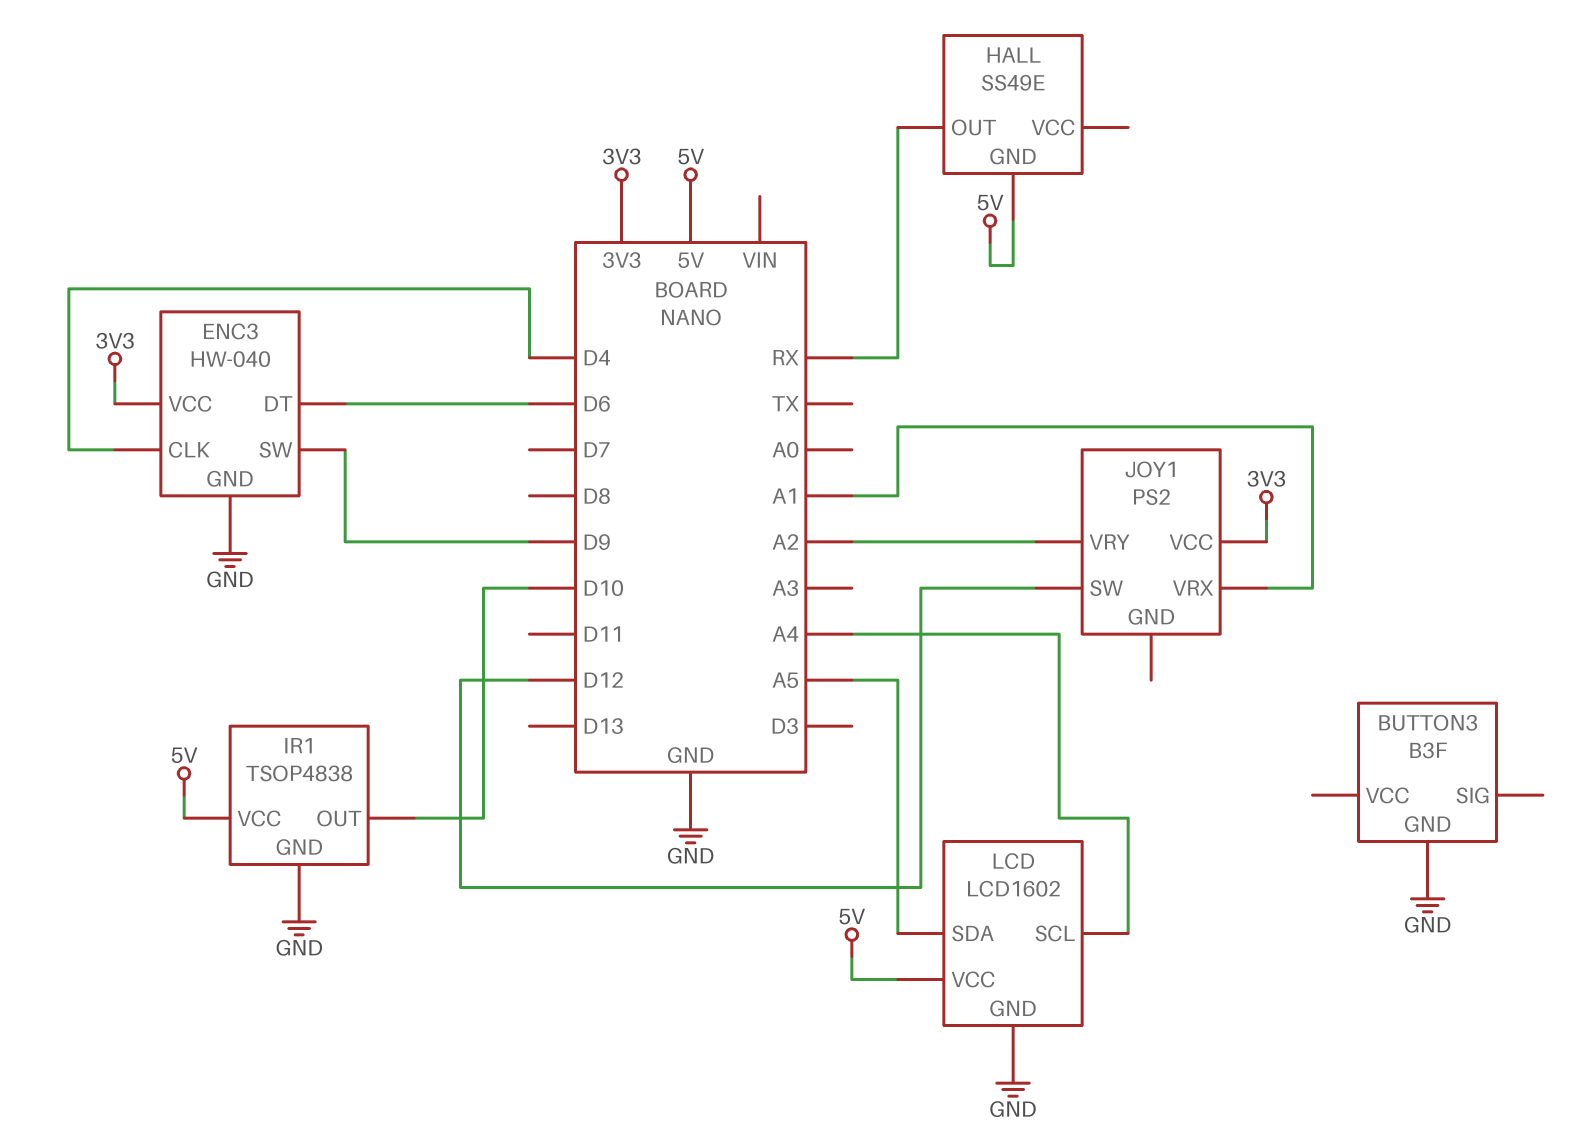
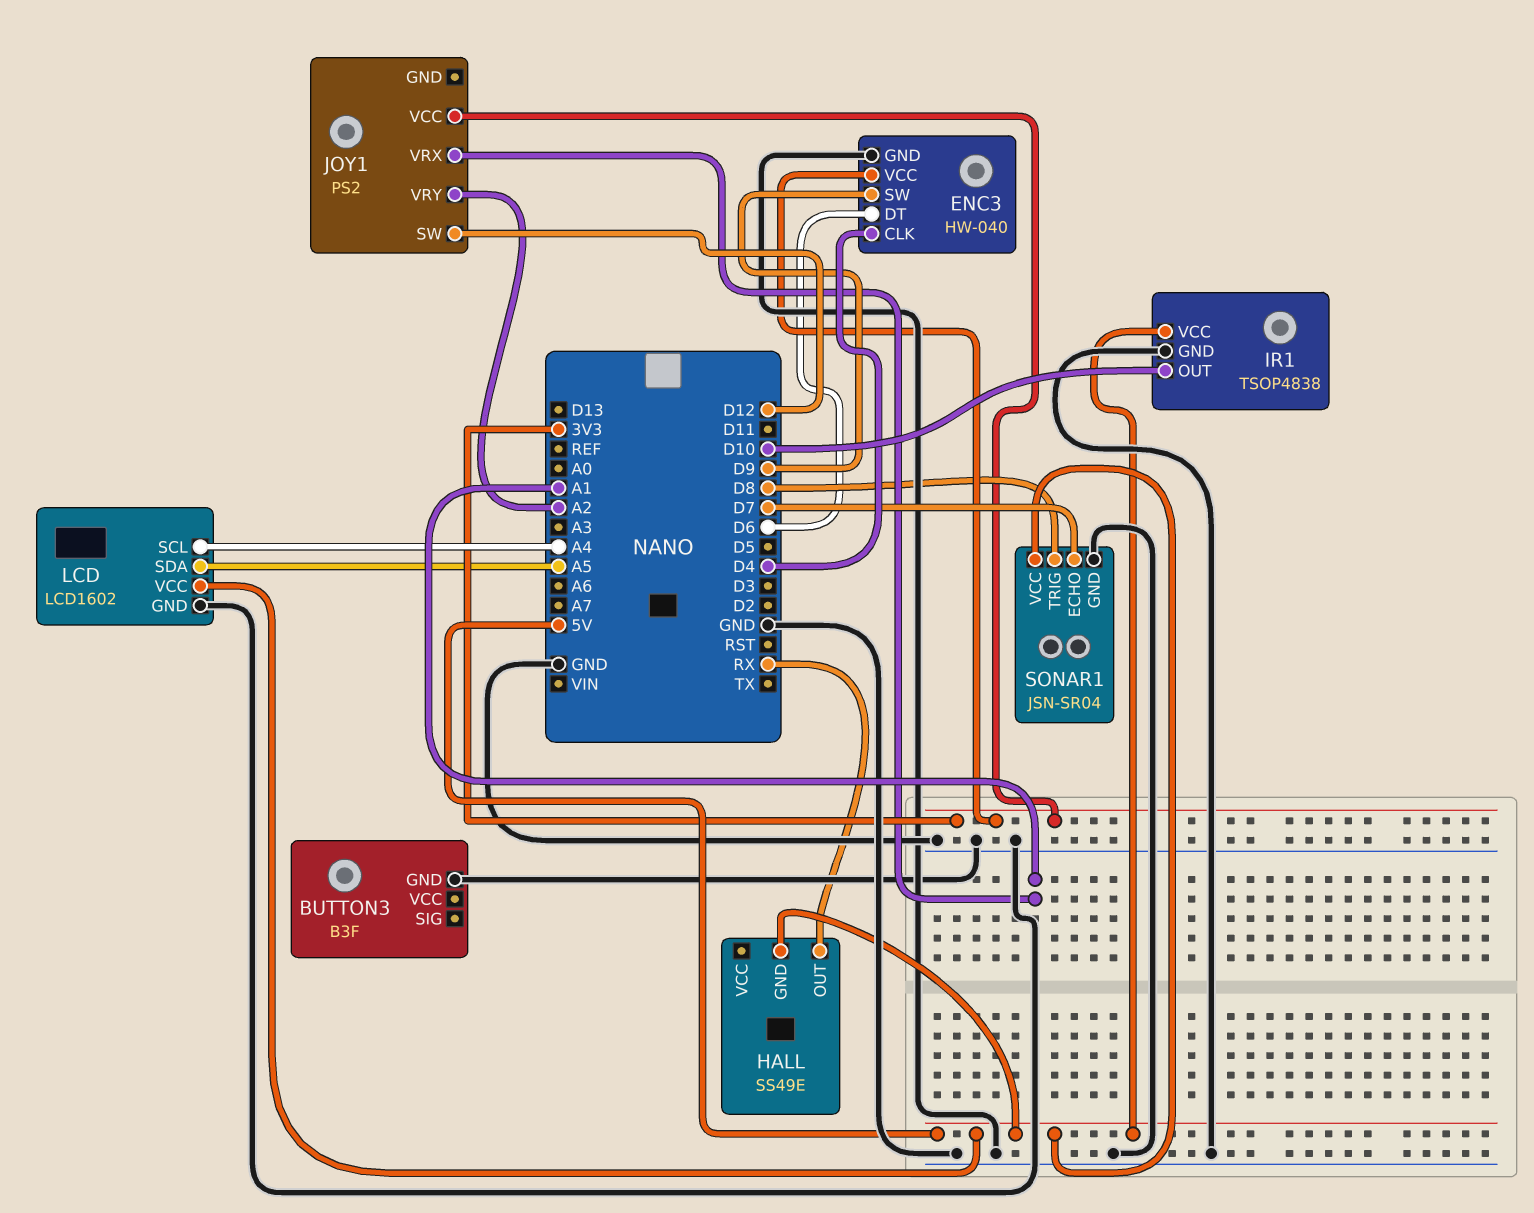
SONAR1: none -> JSN-SR04
SONAR1 pin ECHO: none -> D7
SONAR1 pin GND: none -> GND
SONAR1 pin TRIG: none -> D8
SONAR1 pin VCC: none -> 5V

